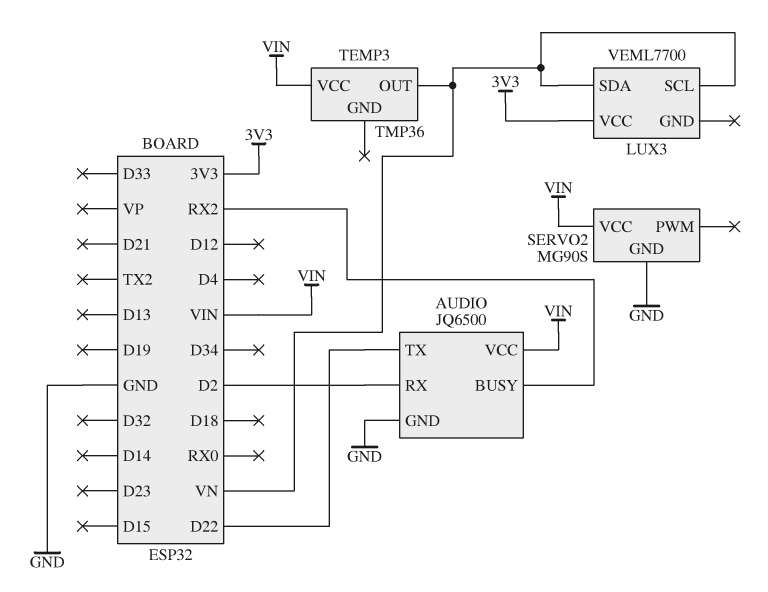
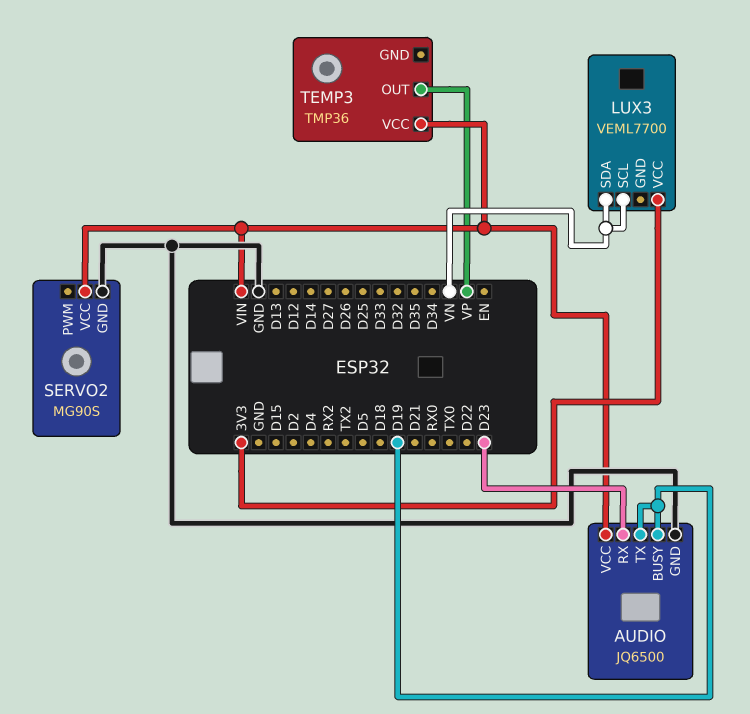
AUDIO pin BUSY: RX2 -> D19
AUDIO pin RX: D2 -> D23
AUDIO pin TX: D22 -> D19
TEMP3 pin OUT: VN -> VP

